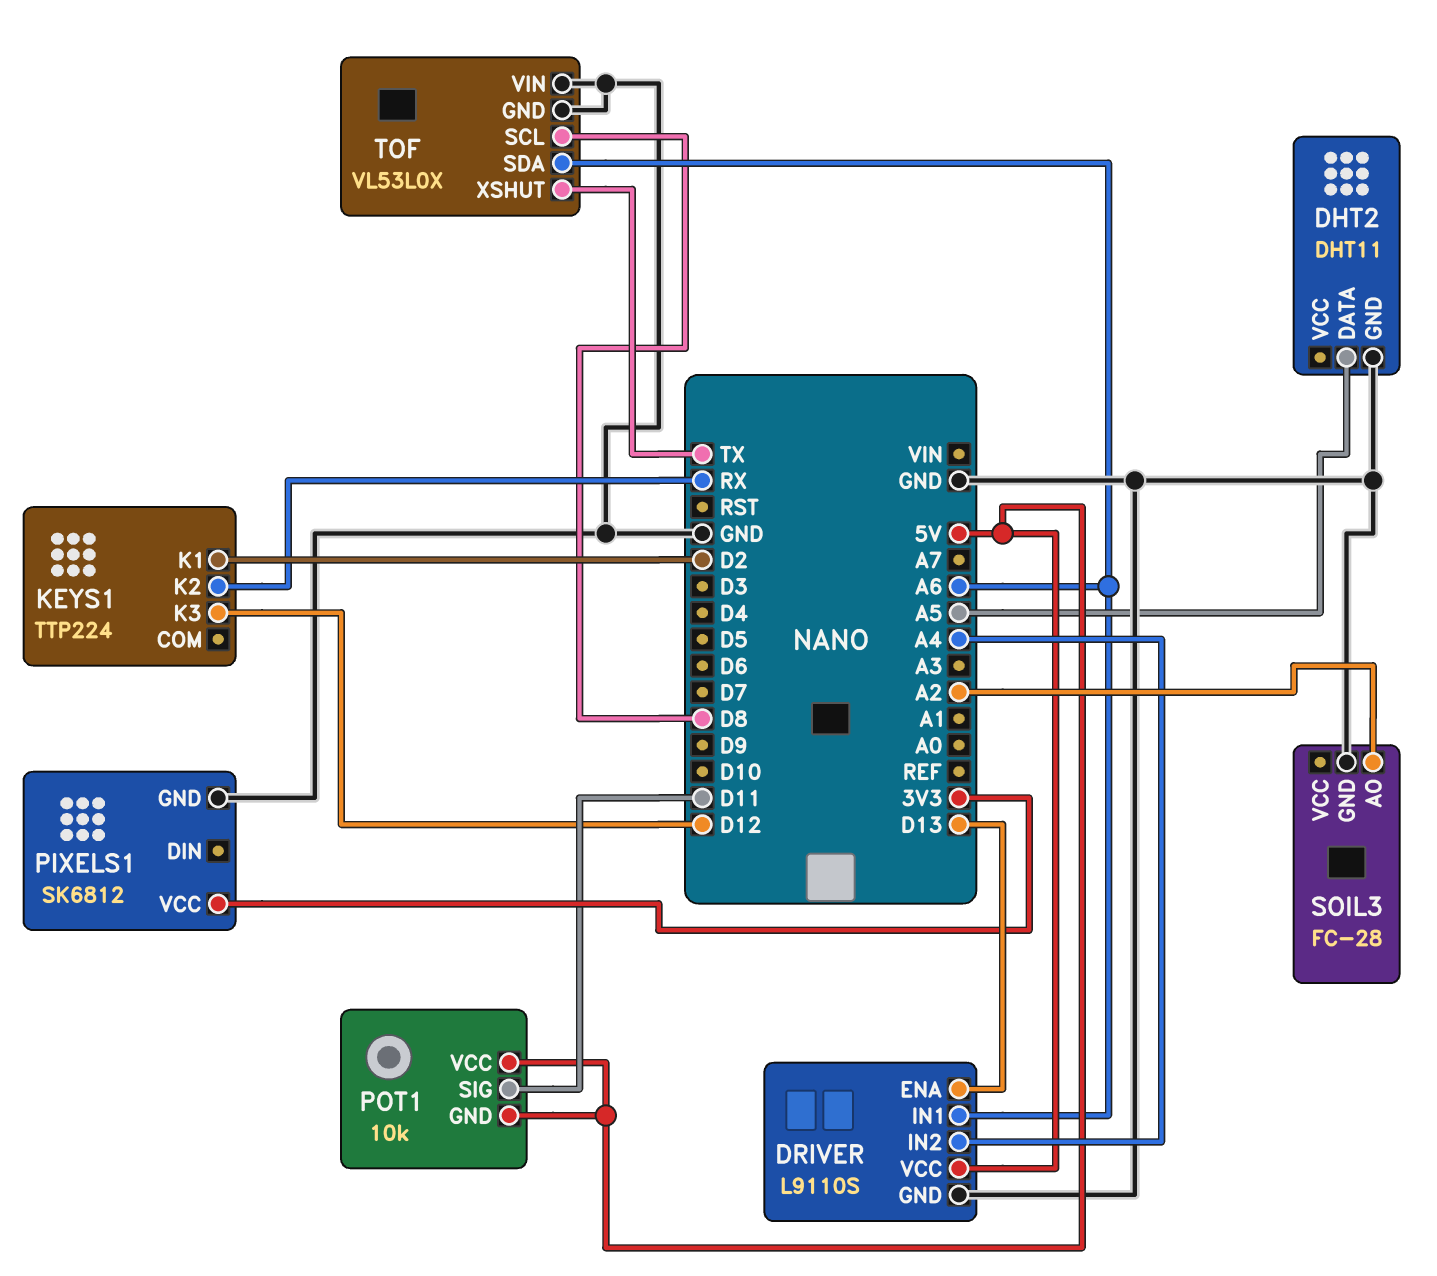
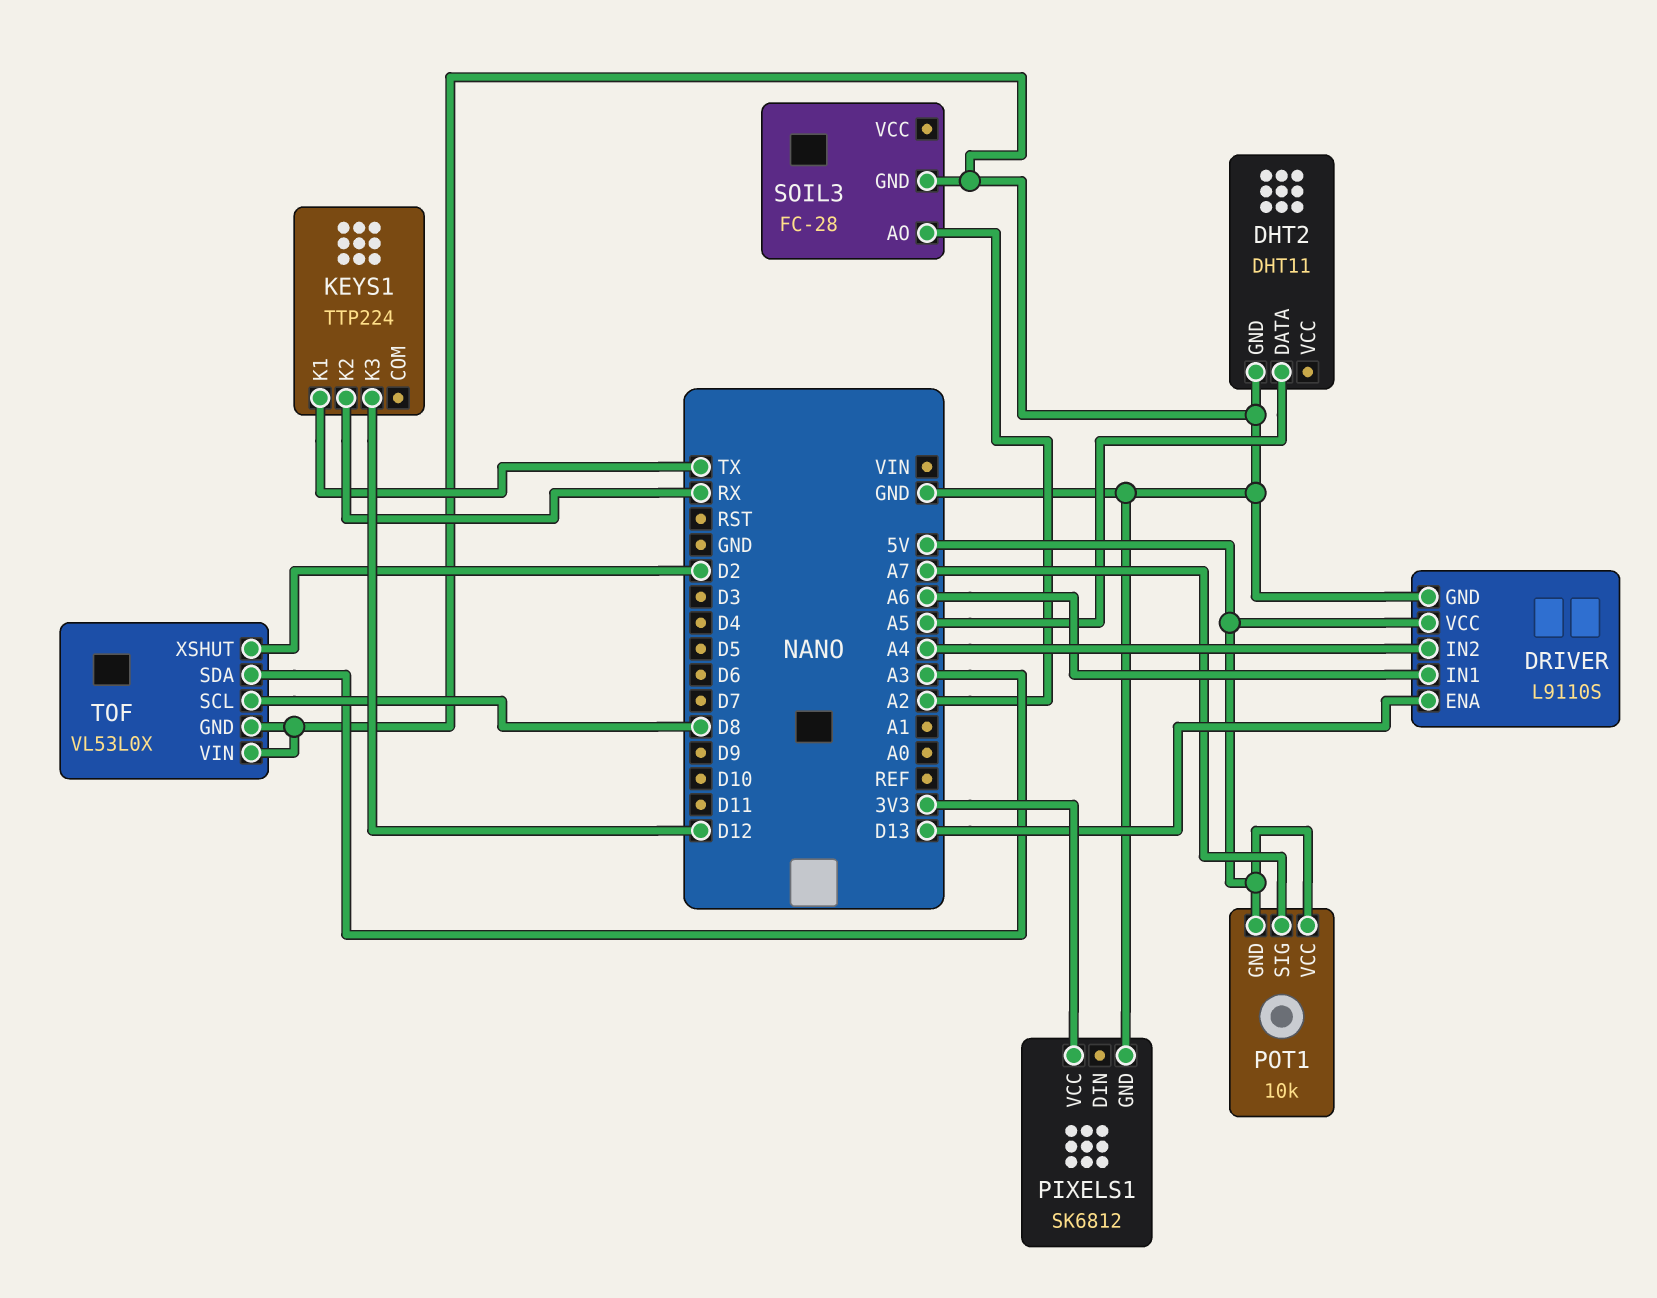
KEYS1 pin K1: D2 -> TX
POT1 pin SIG: D11 -> A7
TOF pin SDA: A6 -> A3
TOF pin XSHUT: TX -> D2

